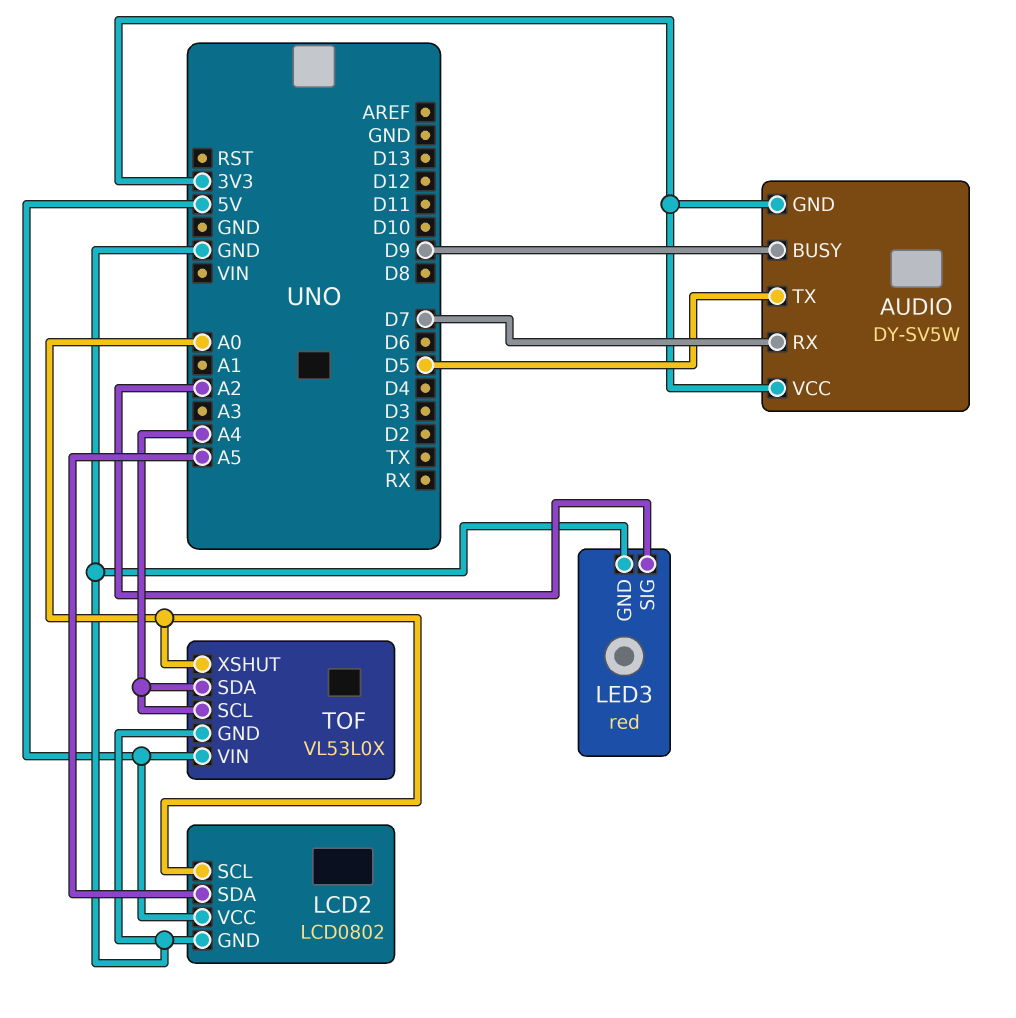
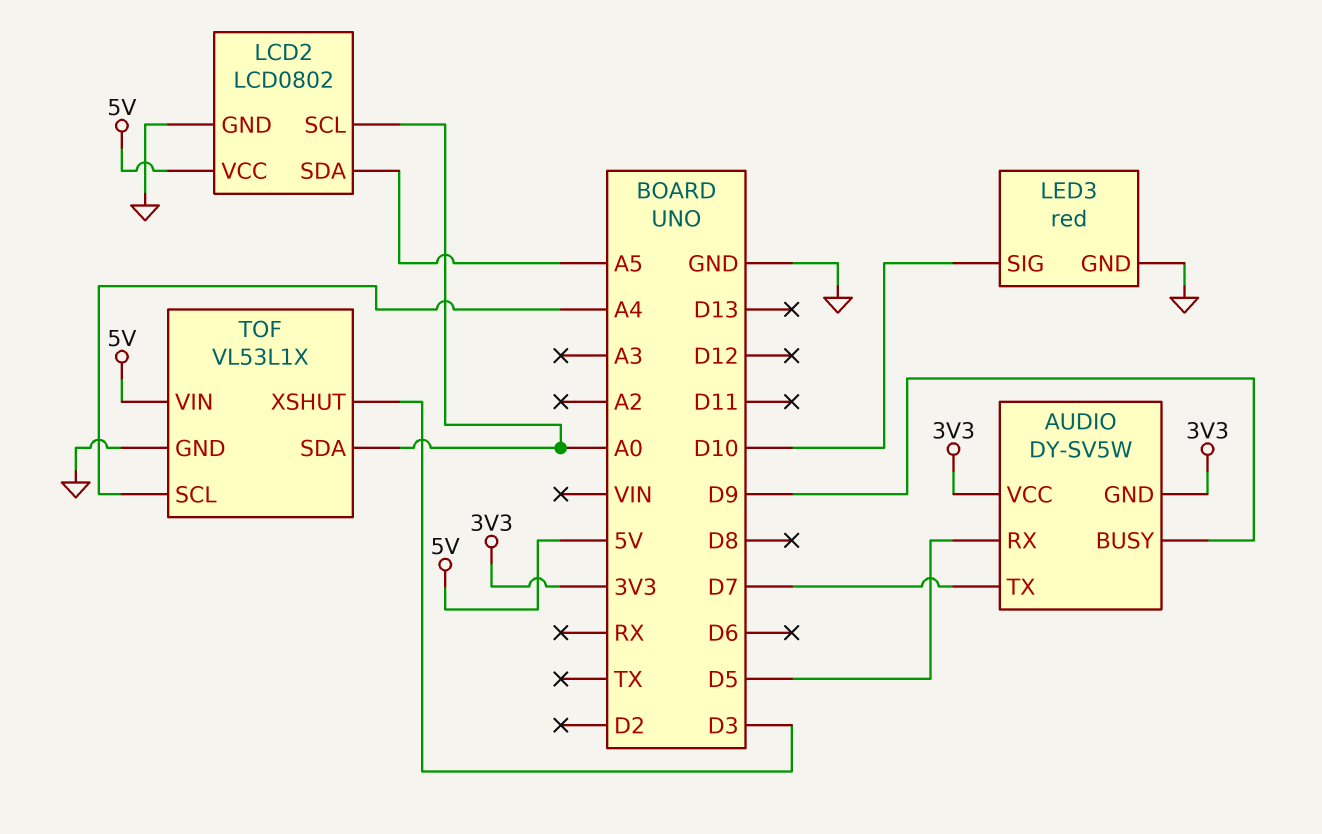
AUDIO pin RX: D7 -> D5
AUDIO pin TX: D5 -> D7
LED3 pin SIG: A2 -> D10
TOF: VL53L0X -> VL53L1X
TOF pin SDA: A4 -> A0
TOF pin XSHUT: A0 -> D3

